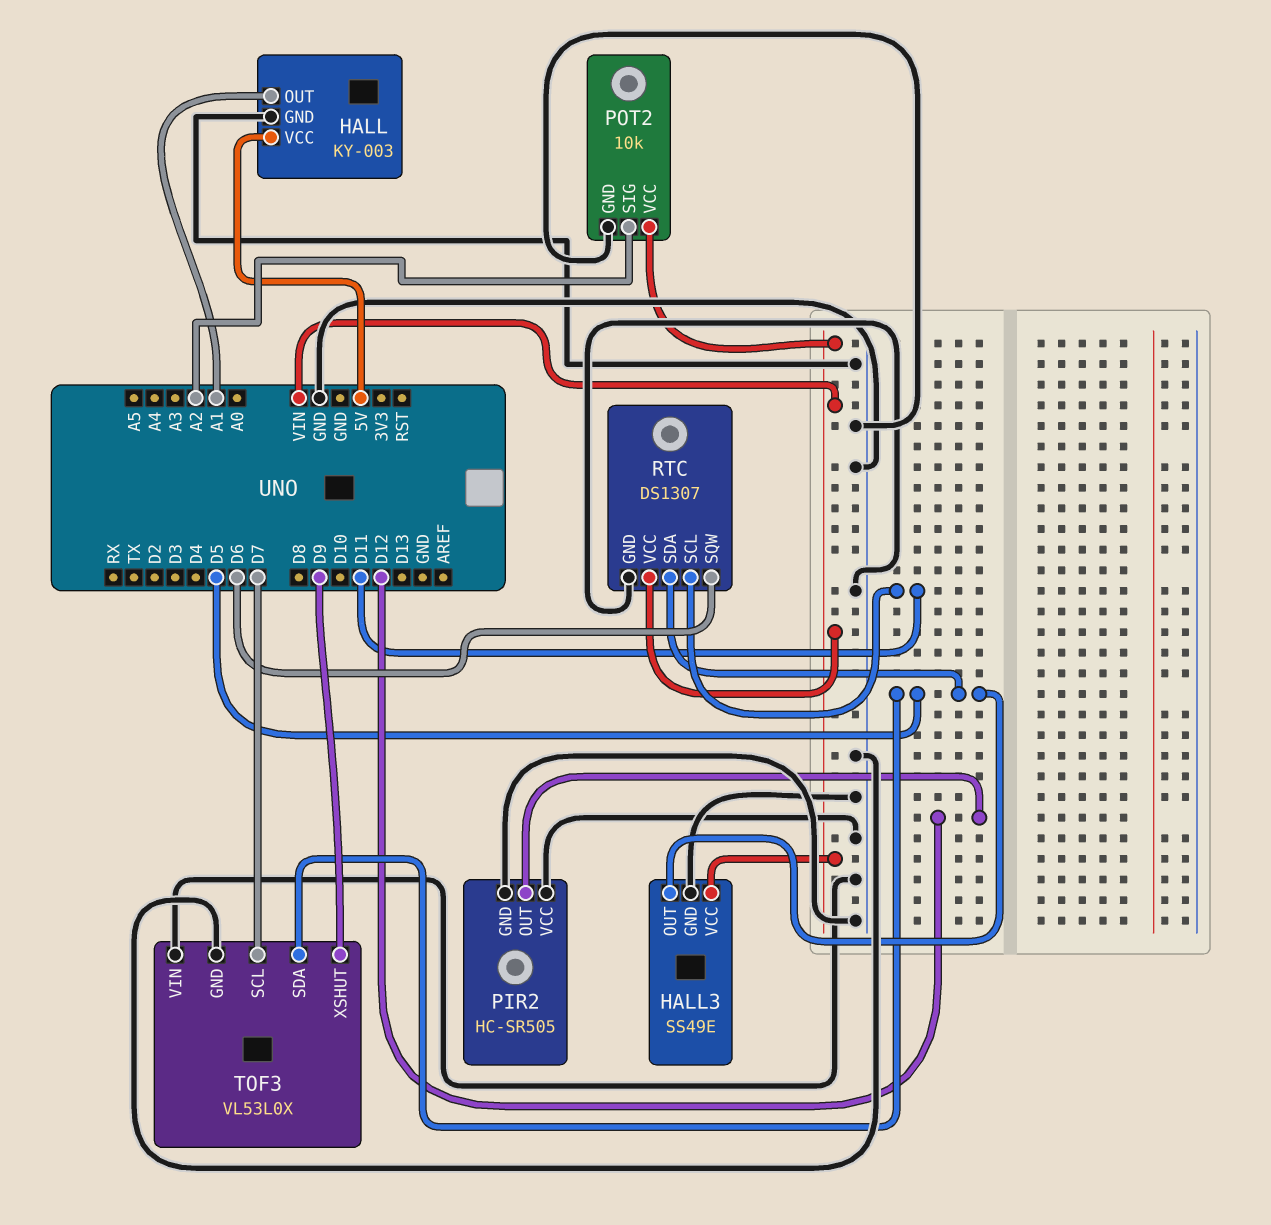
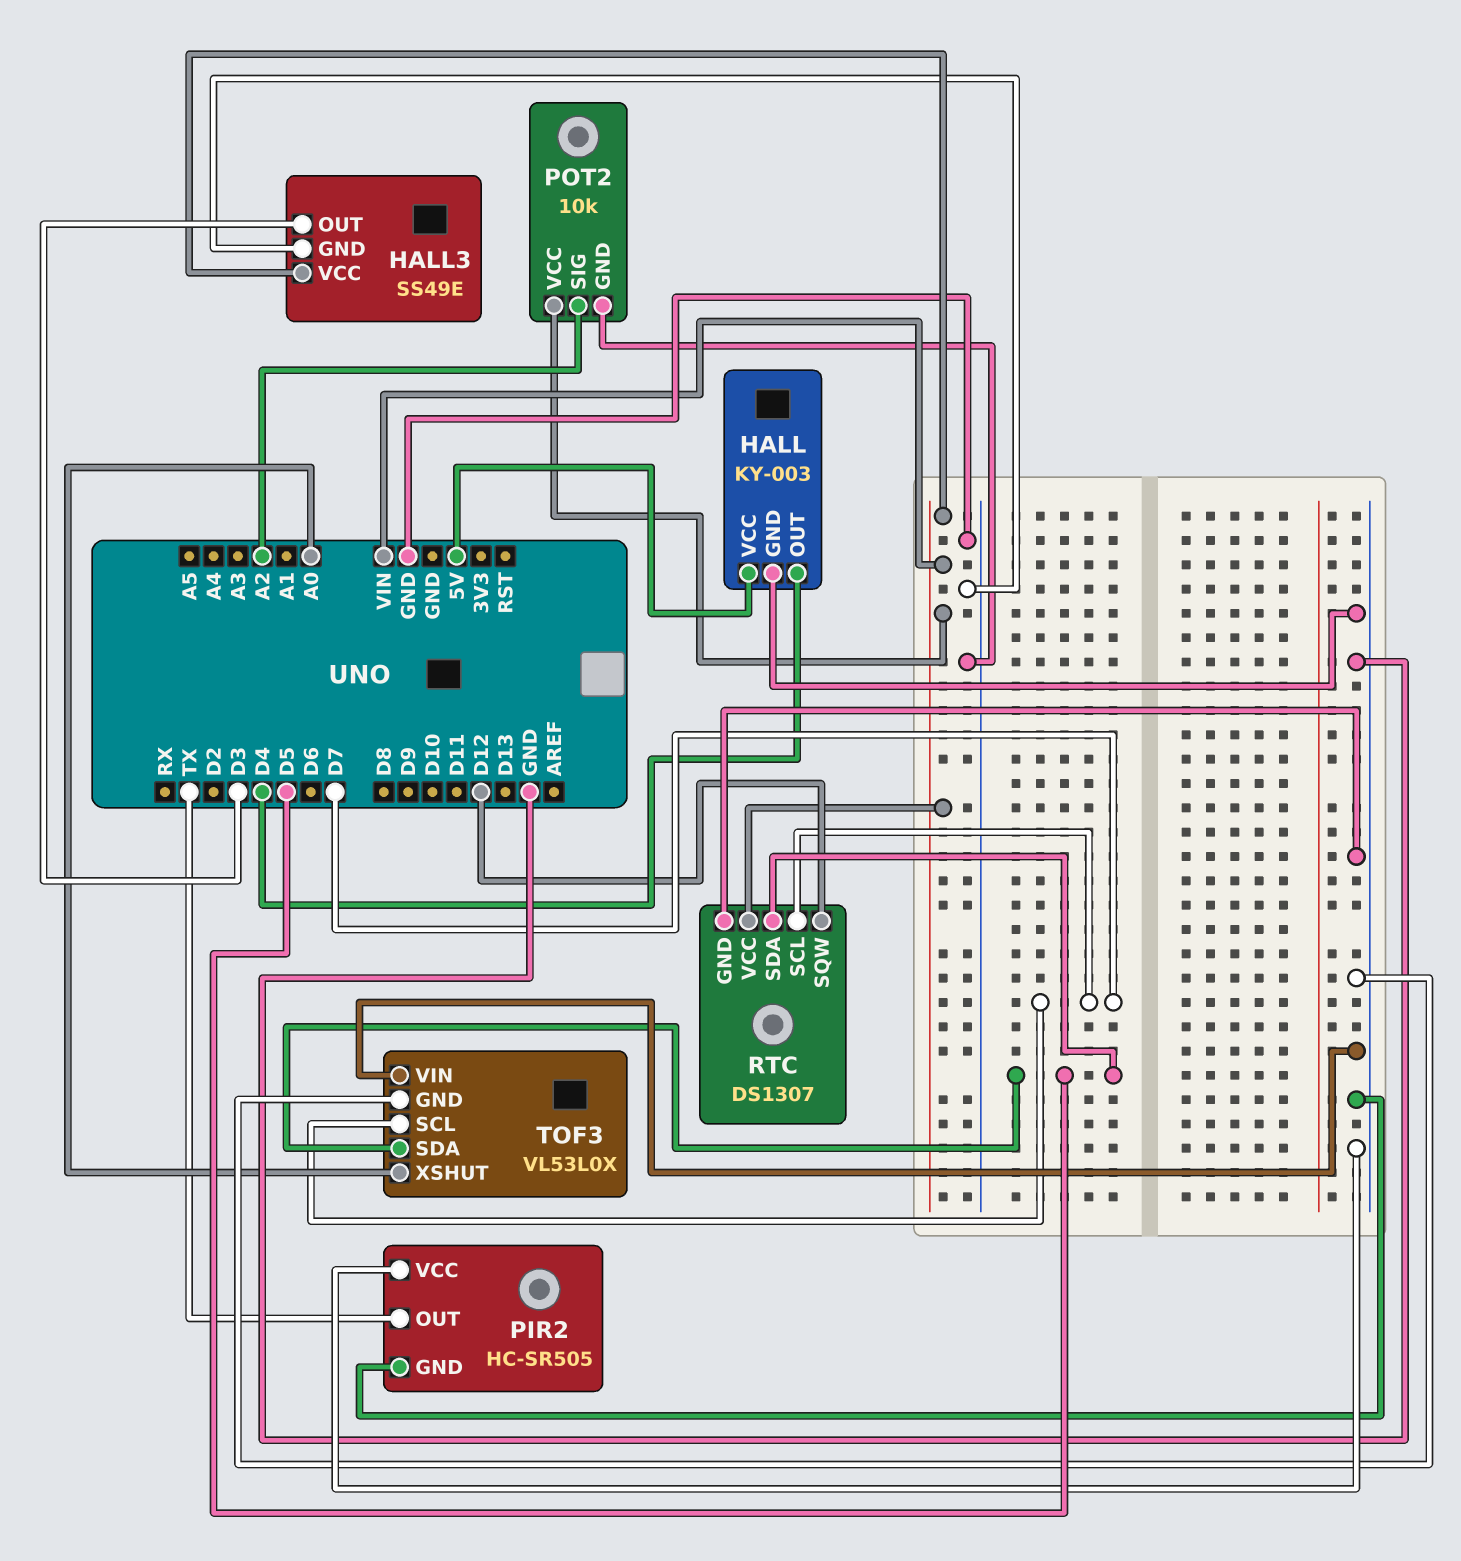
HALL pin OUT: A1 -> D4
HALL3 pin OUT: D5 -> D3
PIR2 pin OUT: D12 -> TX
RTC pin SCL: D11 -> D7
RTC pin SQW: D6 -> D12
TOF3 pin XSHUT: D9 -> A0

